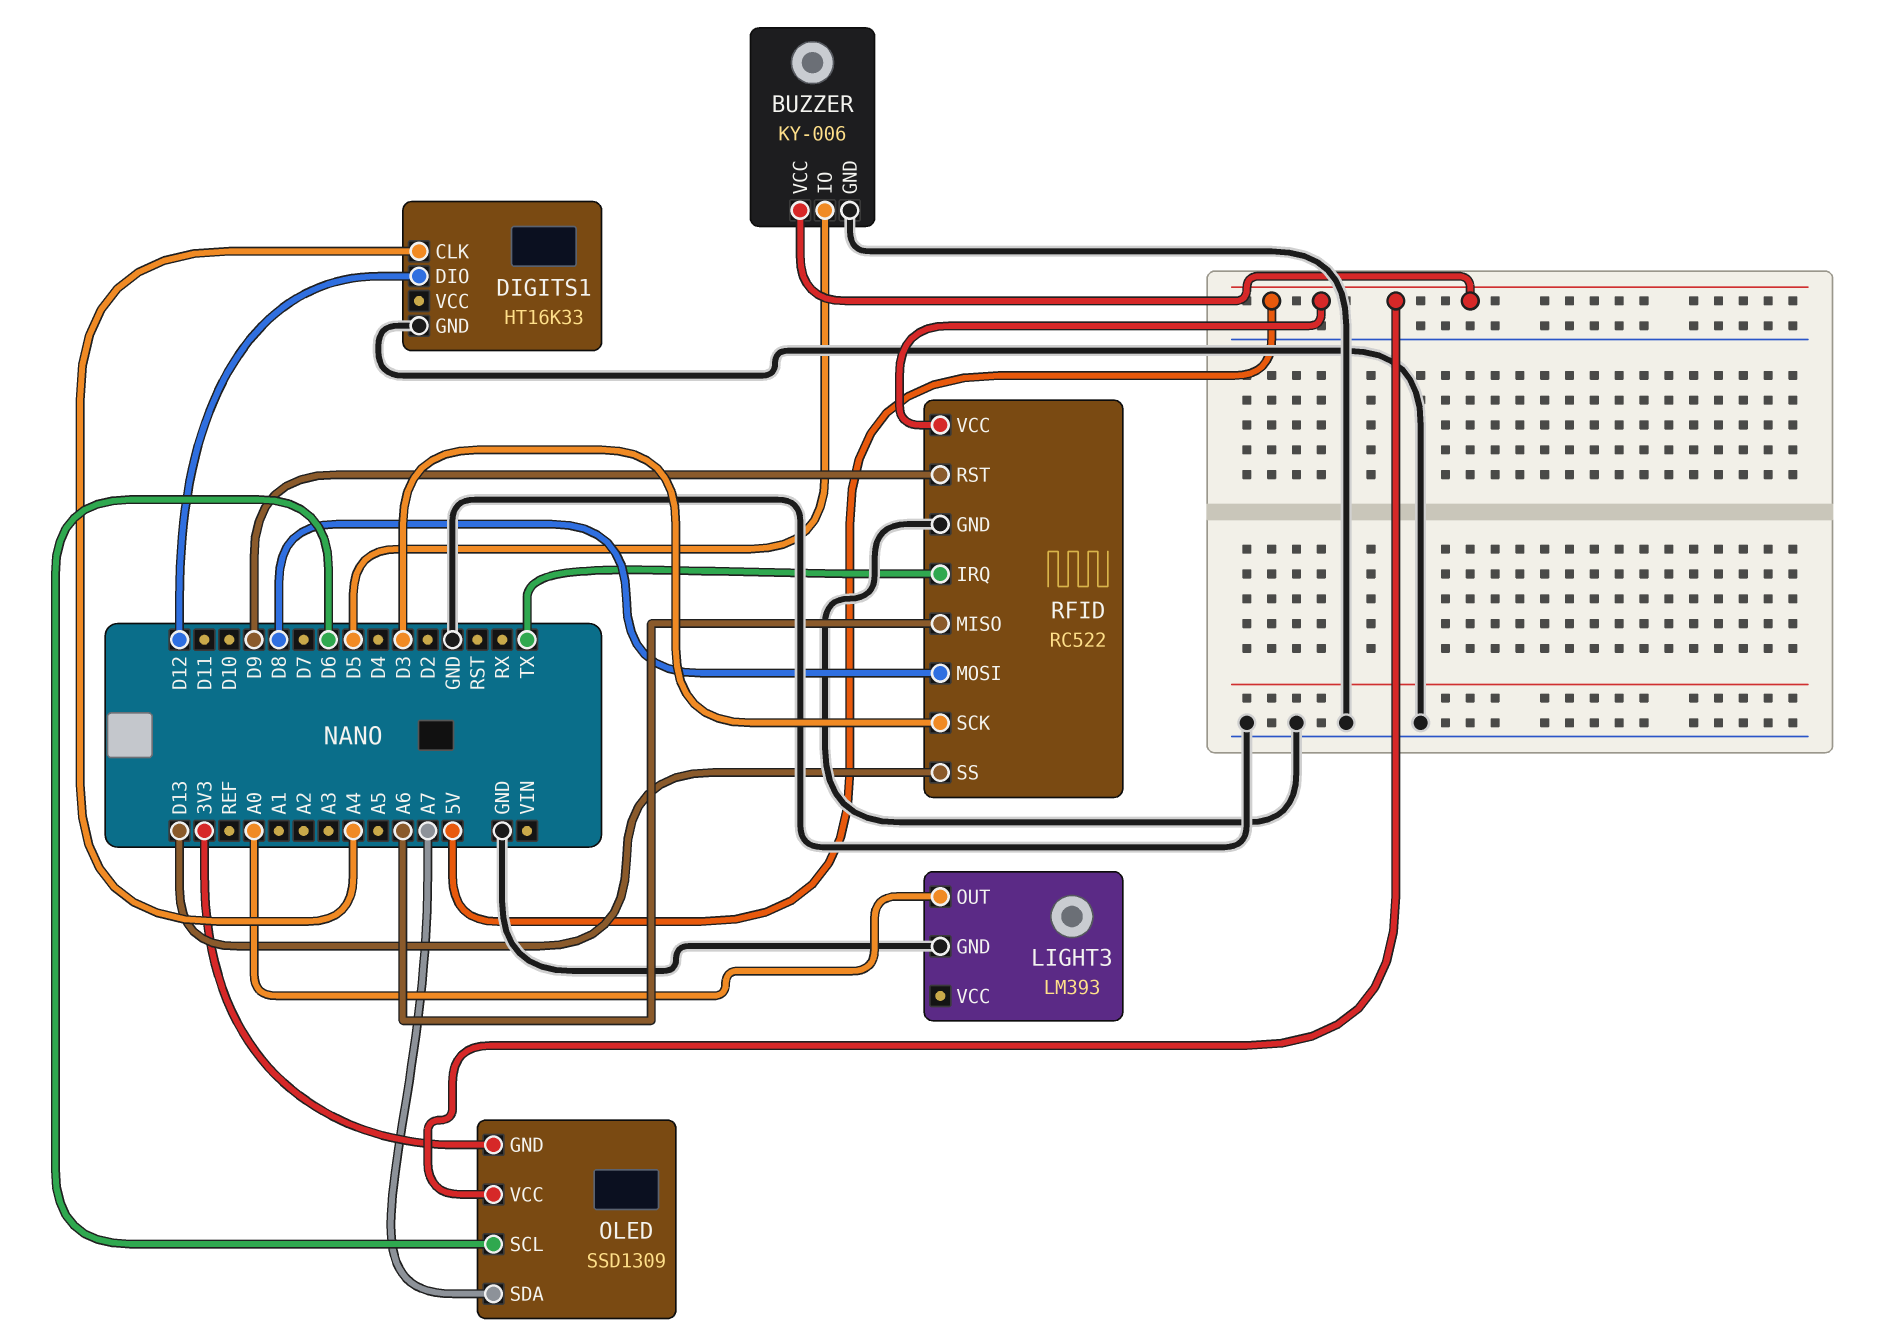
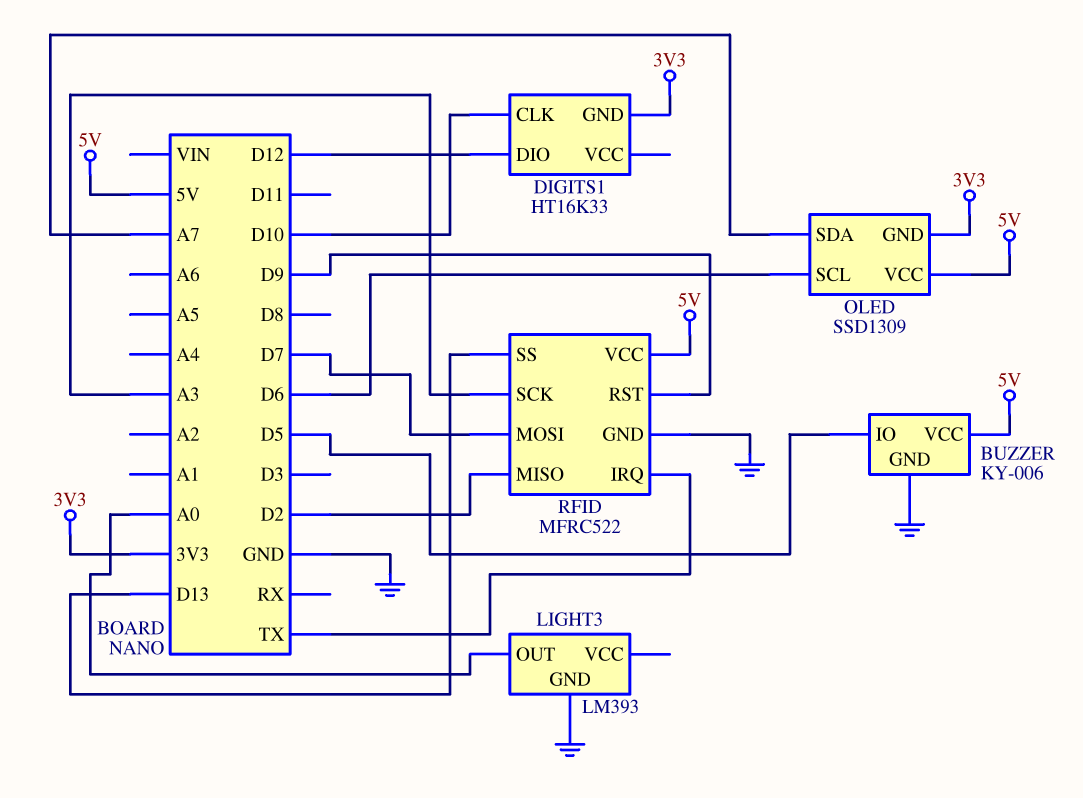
DIGITS1 pin CLK: A4 -> D10
DIGITS1 pin GND: GND -> 3V3
RFID: RC522 -> MFRC522
RFID pin MISO: A6 -> D2
RFID pin MOSI: D8 -> D7
RFID pin SCK: D3 -> A3

